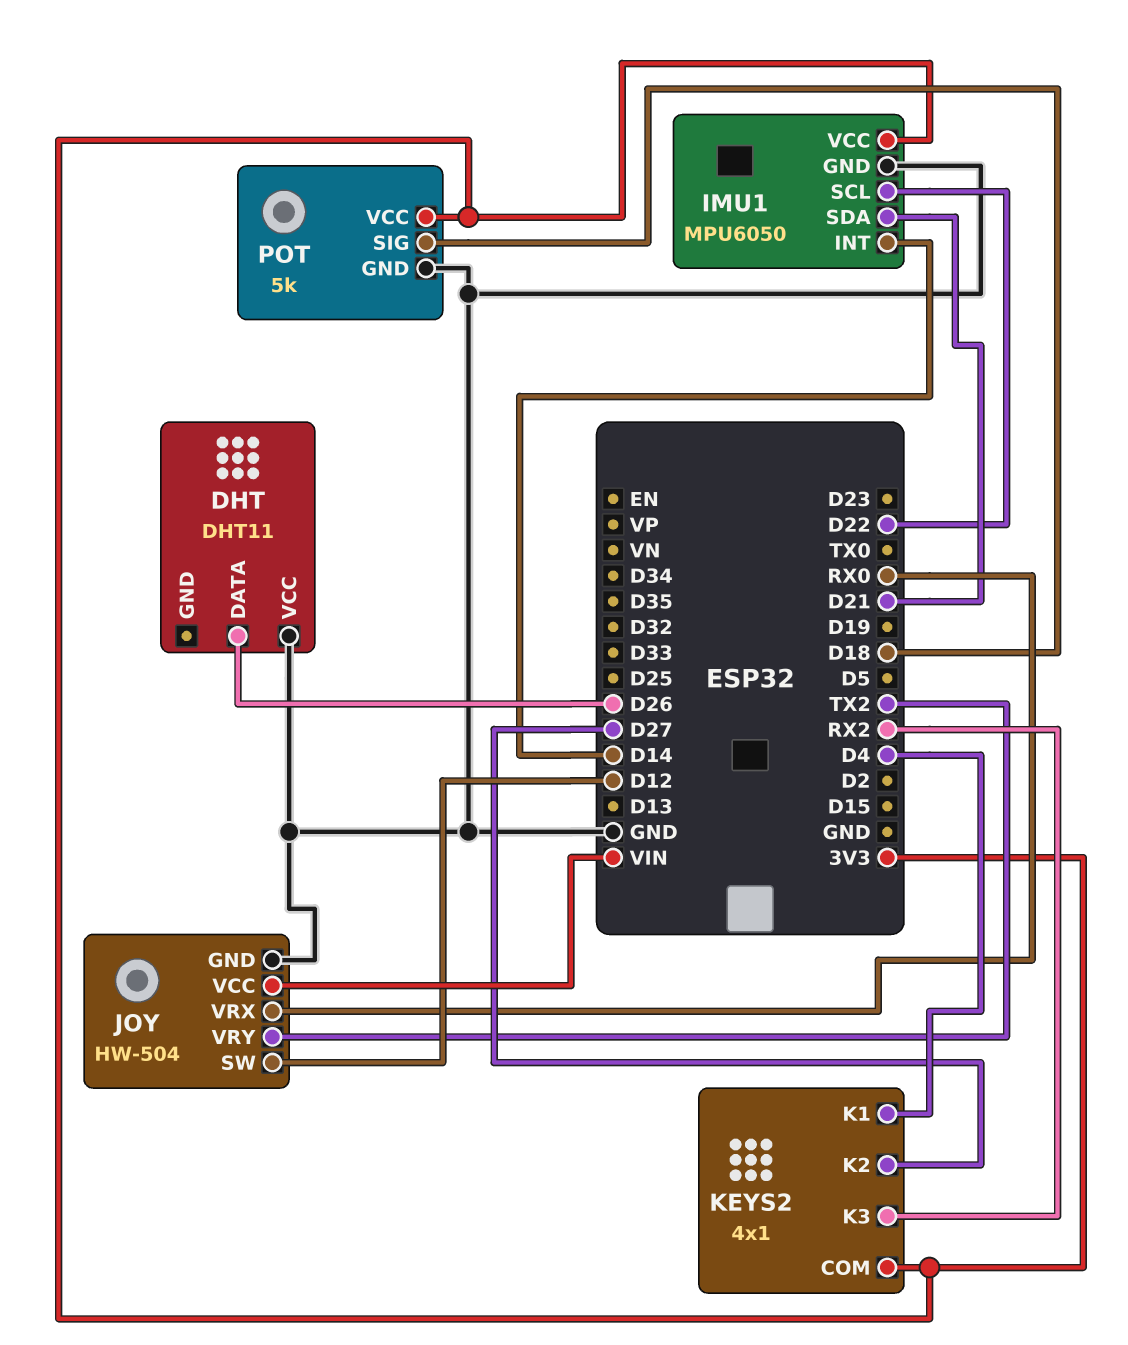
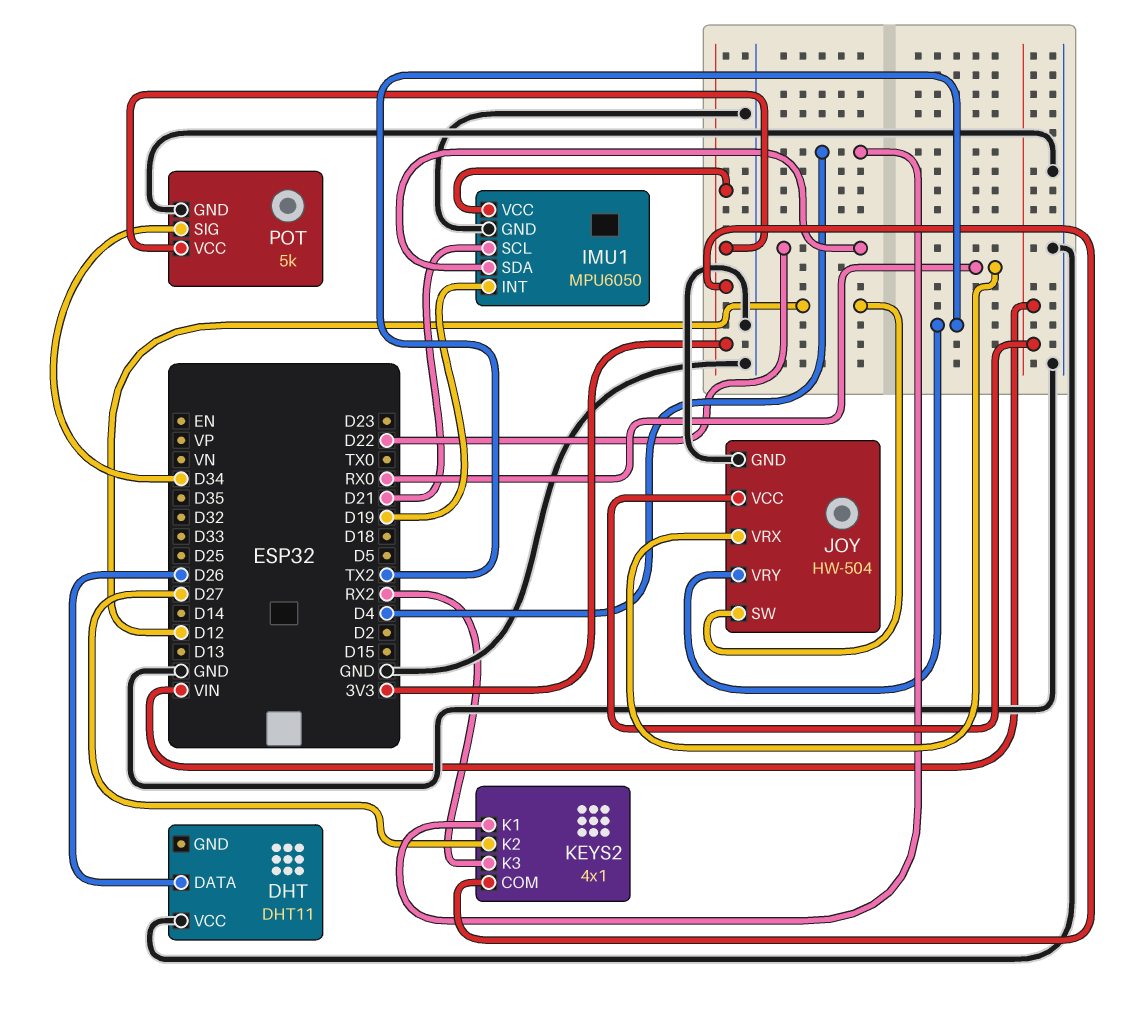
IMU1 pin INT: D14 -> D19
IMU1 pin SCL: D22 -> D21
IMU1 pin SDA: D21 -> D22
POT pin SIG: D18 -> D34

